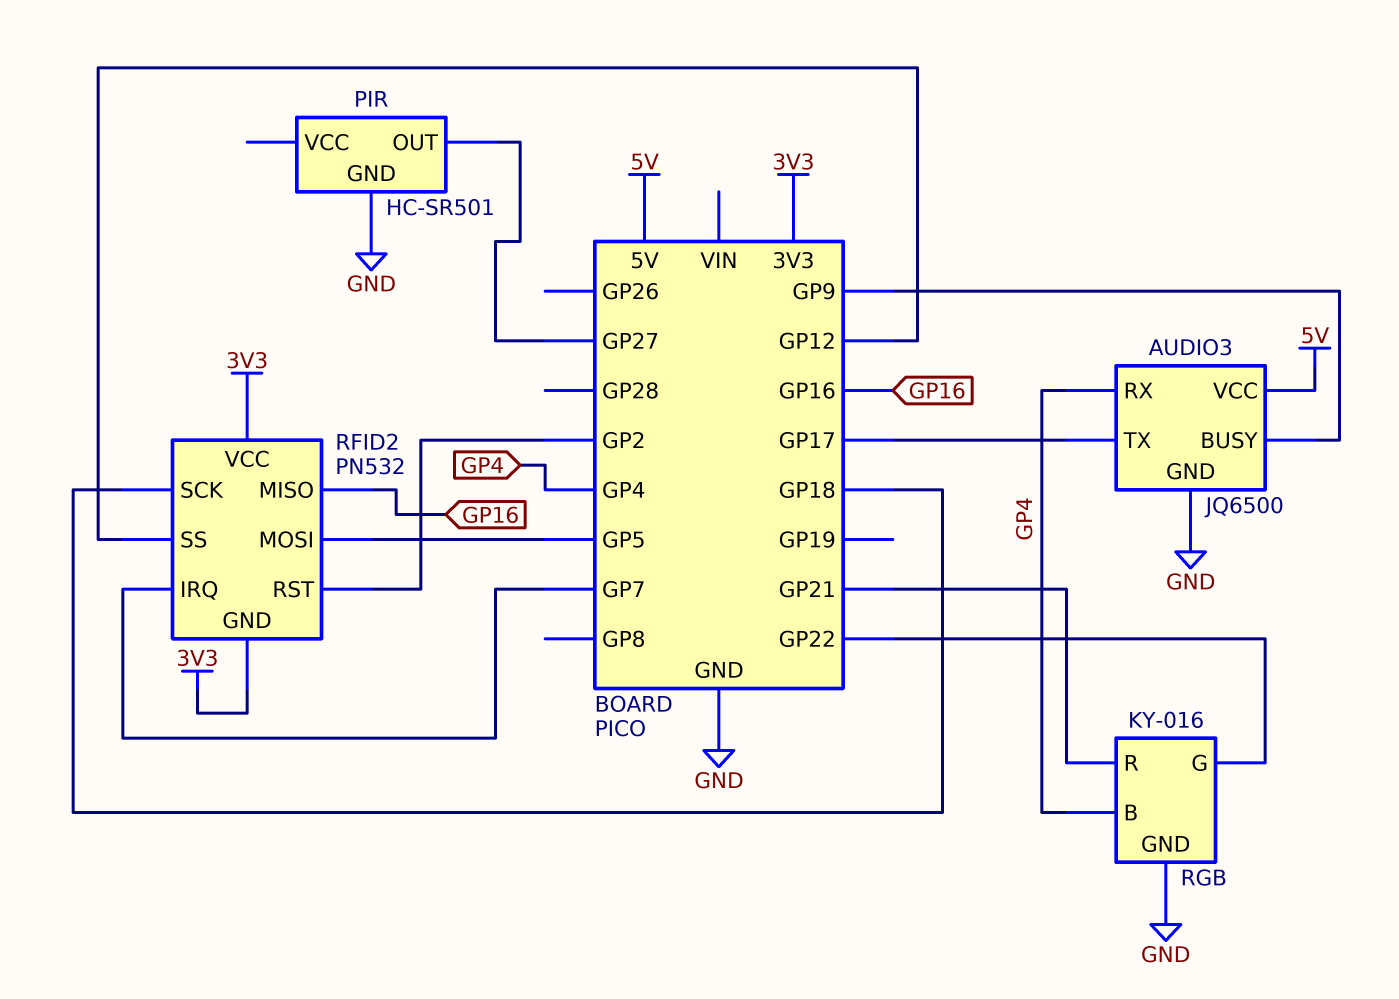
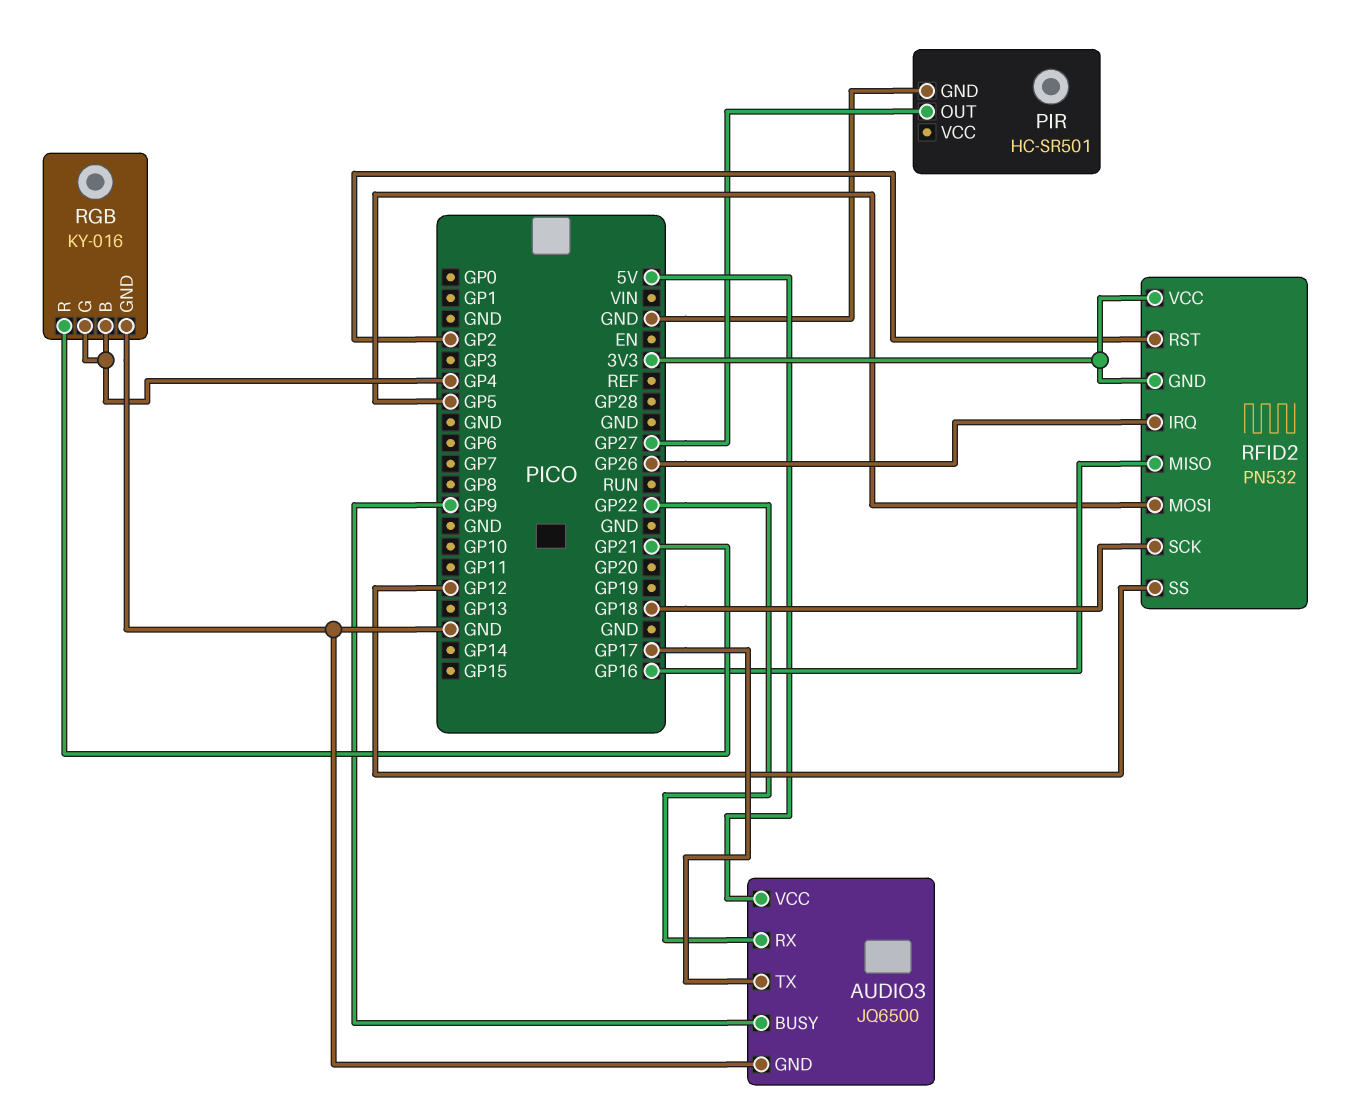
AUDIO3 pin RX: GP4 -> GP22
RFID2 pin IRQ: GP7 -> GP26
RGB pin G: GP22 -> GP4

